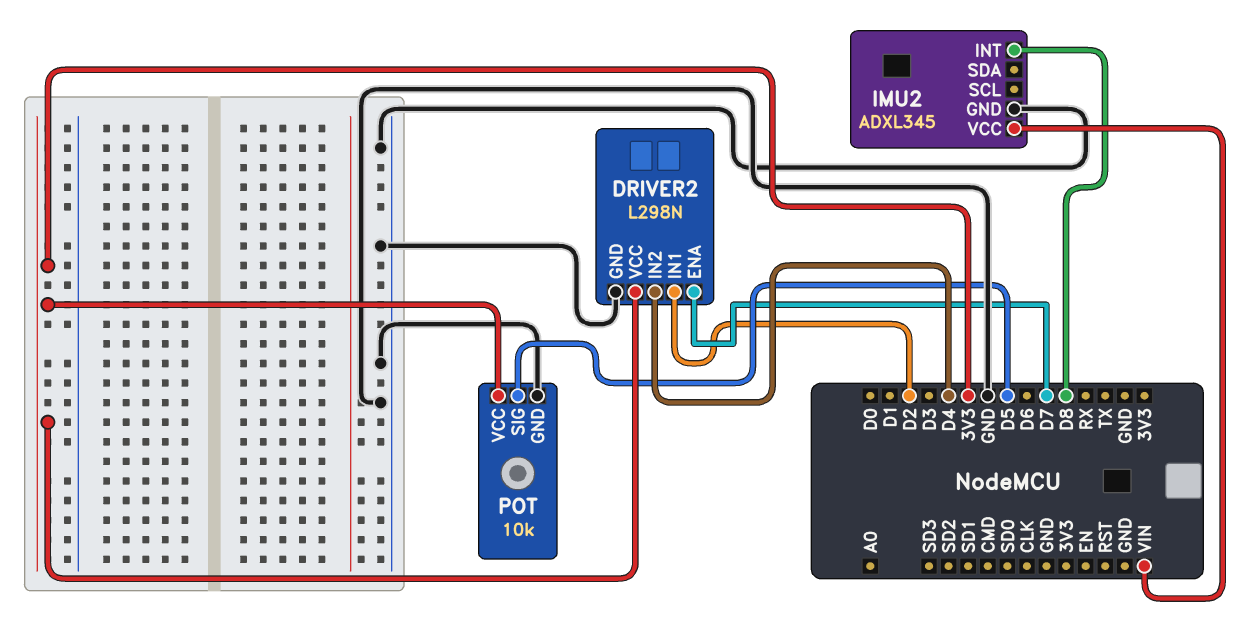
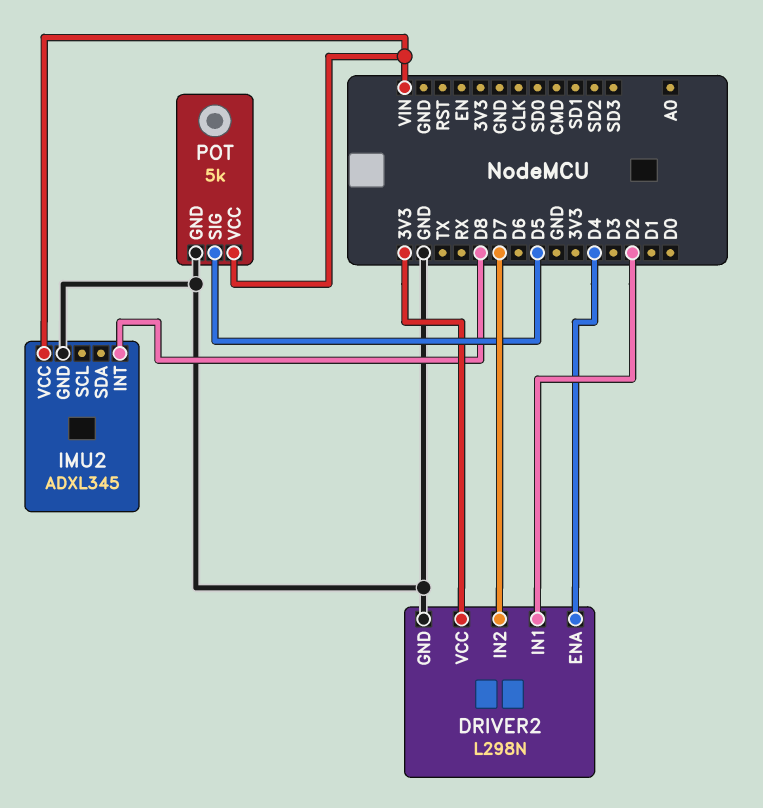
DRIVER2 pin ENA: D7 -> D4
DRIVER2 pin IN2: D4 -> D7
POT: 10k -> 5k
POT pin VCC: 3V3 -> VIN

